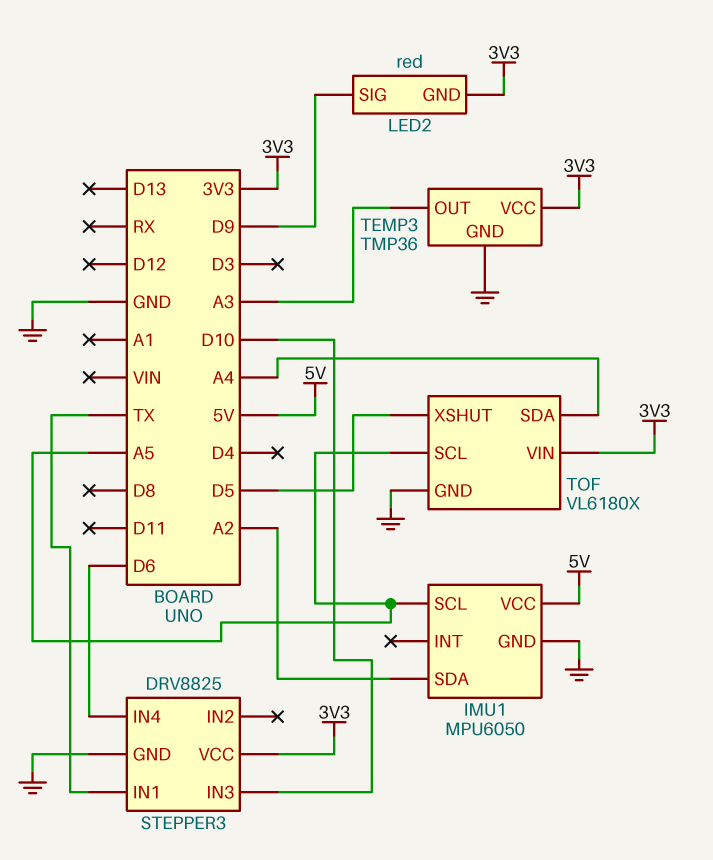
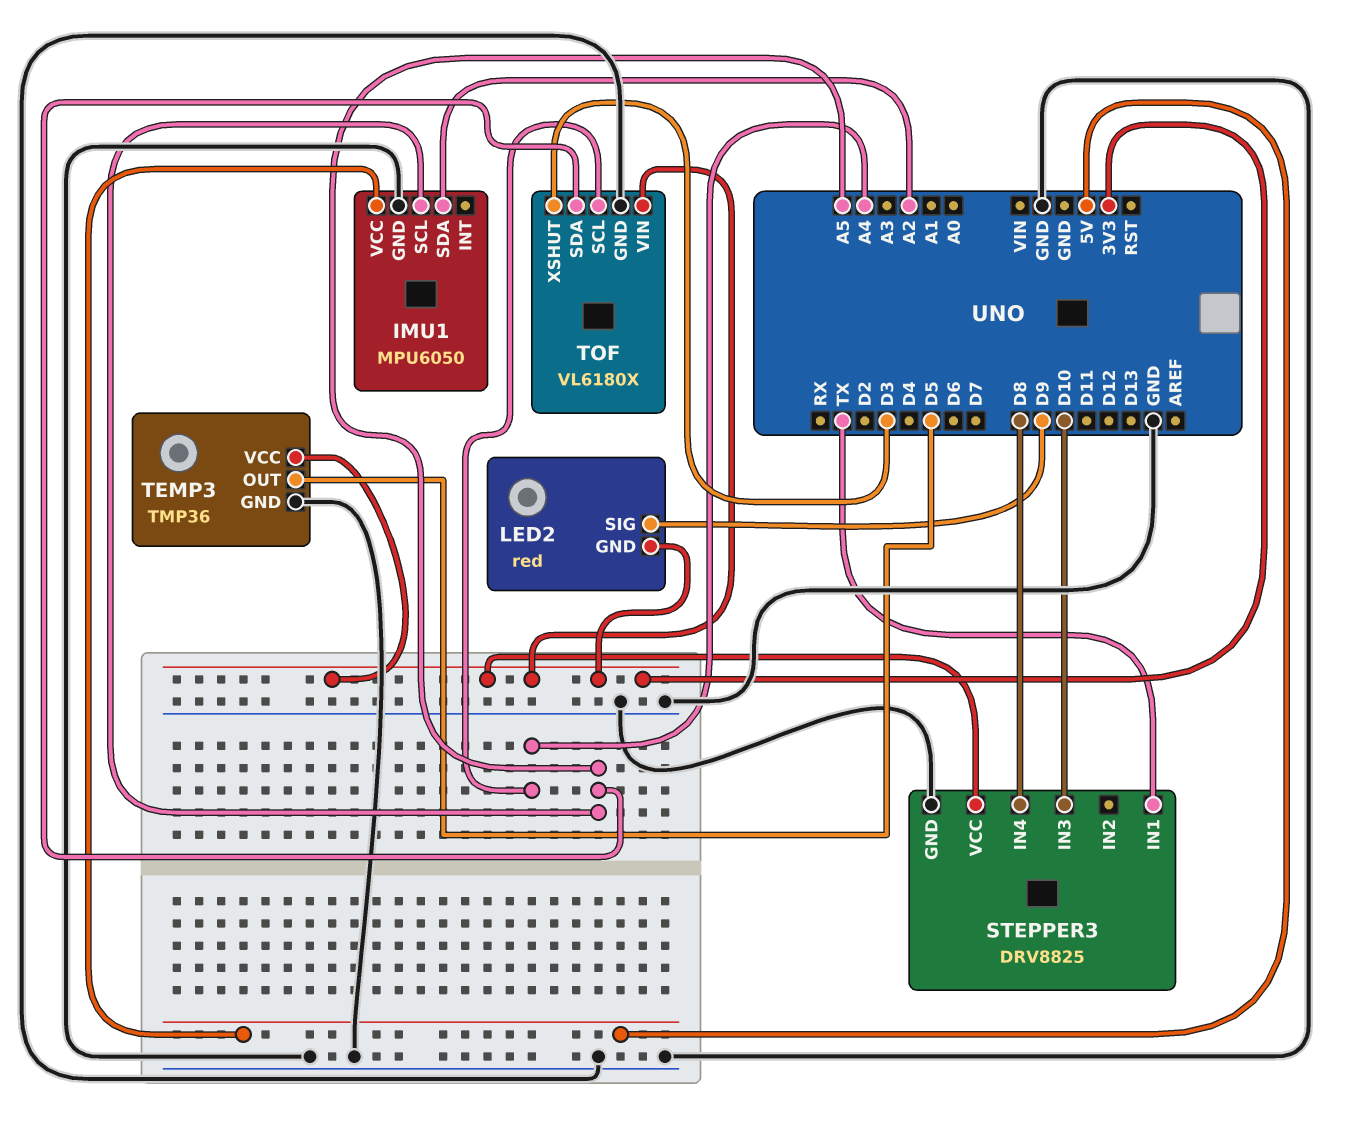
STEPPER3 pin IN4: D6 -> D8
TEMP3 pin OUT: A3 -> D5
TOF pin SCL: A5 -> A4
TOF pin SDA: A4 -> A5
TOF pin XSHUT: D5 -> D3

